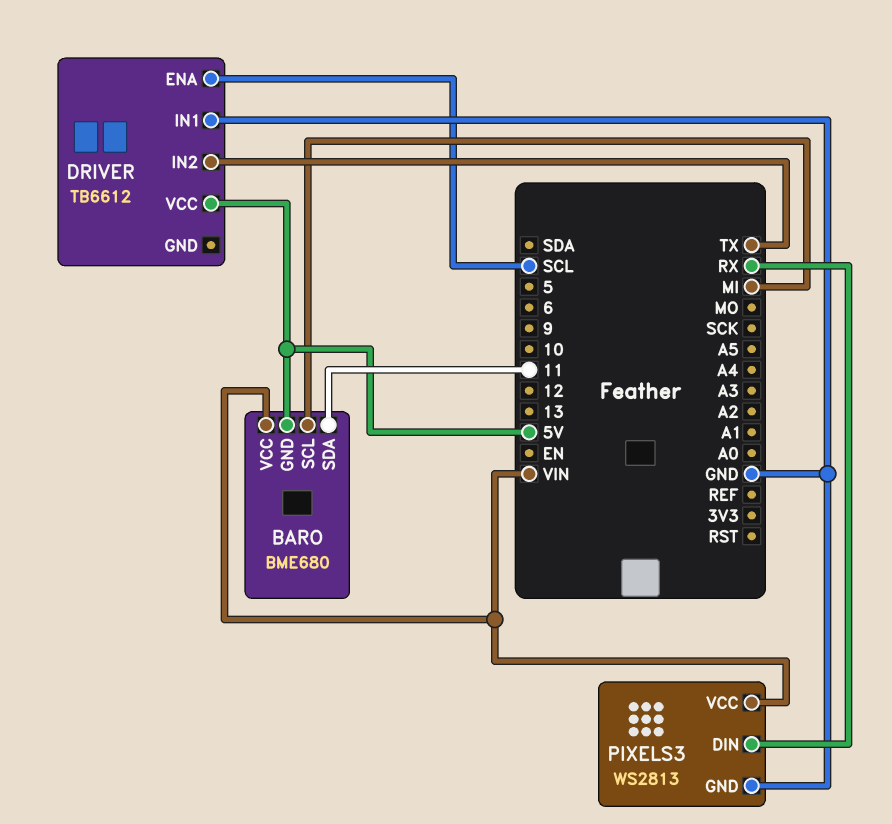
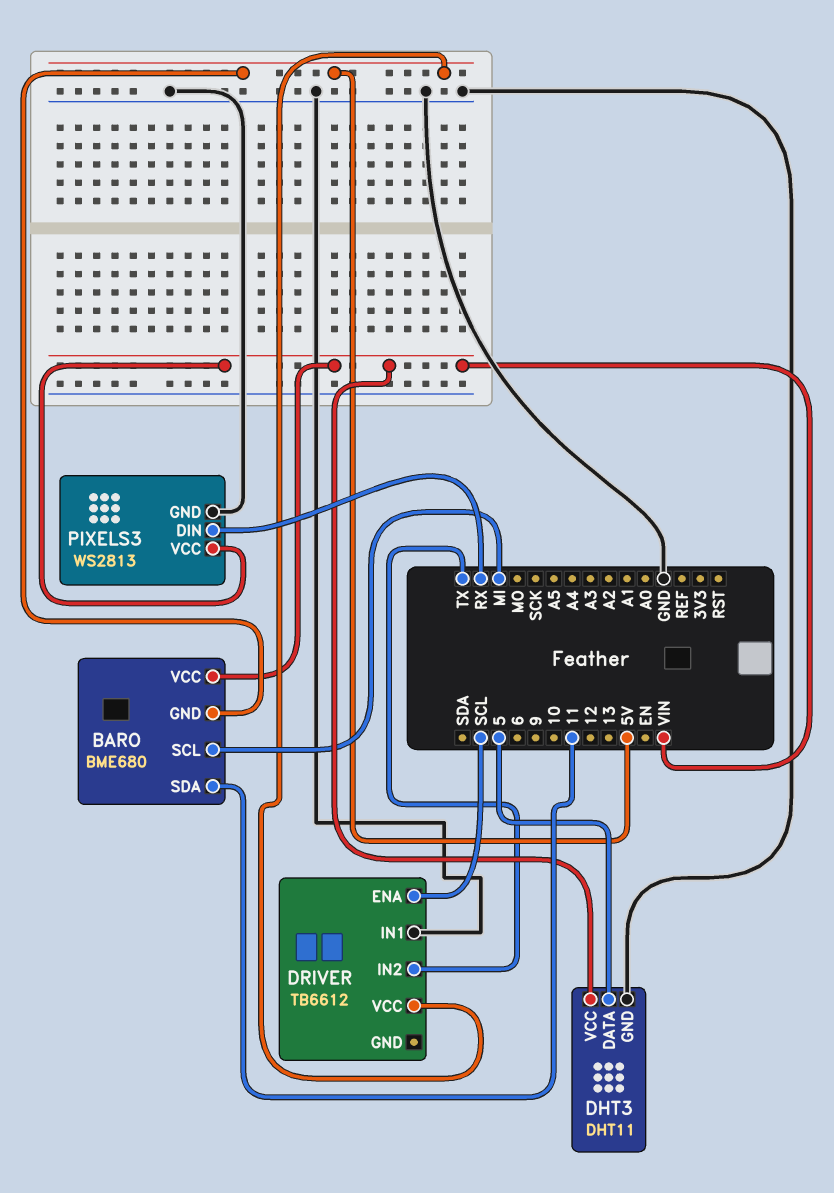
DHT3: none -> DHT11
DHT3 pin DATA: none -> 5
DHT3 pin GND: none -> GND
DHT3 pin VCC: none -> VIN

